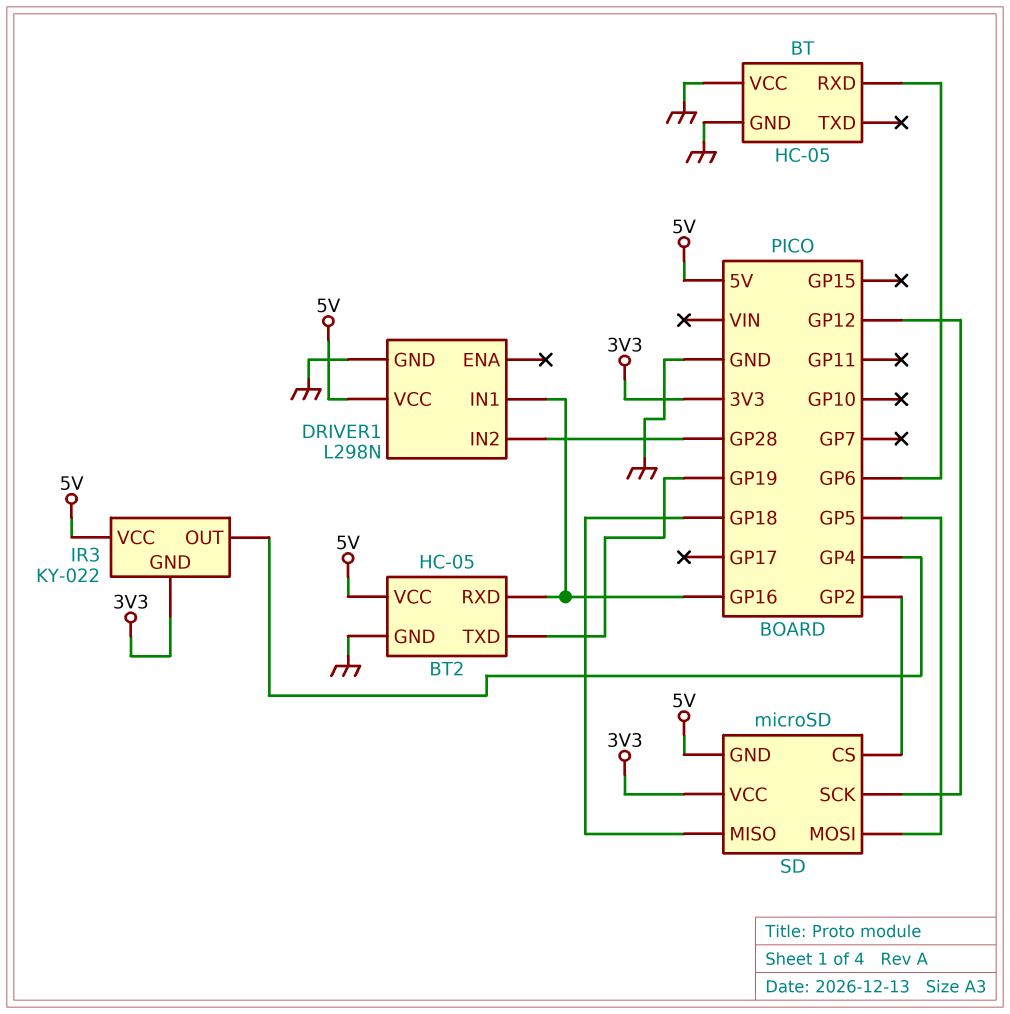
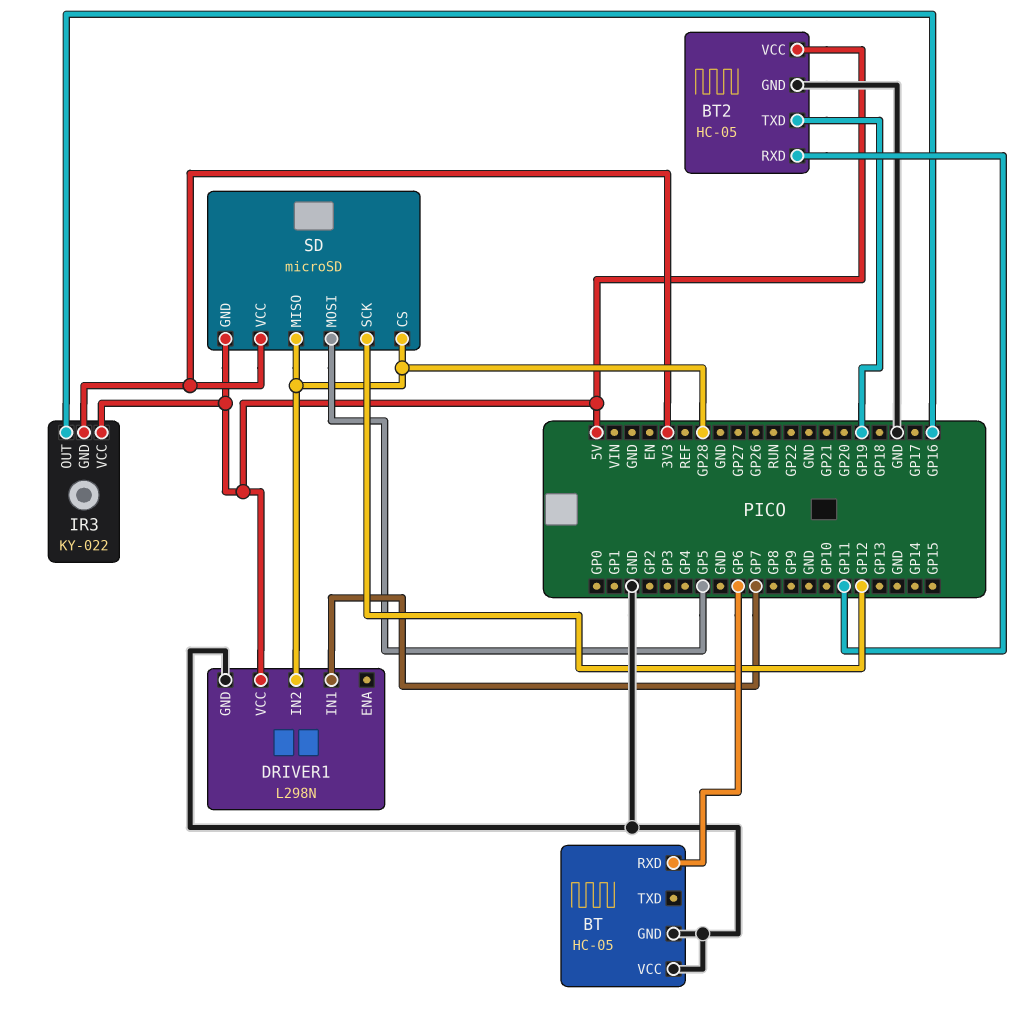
BT2 pin RXD: GP16 -> GP11
DRIVER1 pin IN1: GP16 -> GP7
IR3 pin OUT: GP4 -> GP16
SD pin CS: GP2 -> GP28
SD pin MISO: GP18 -> GP28

